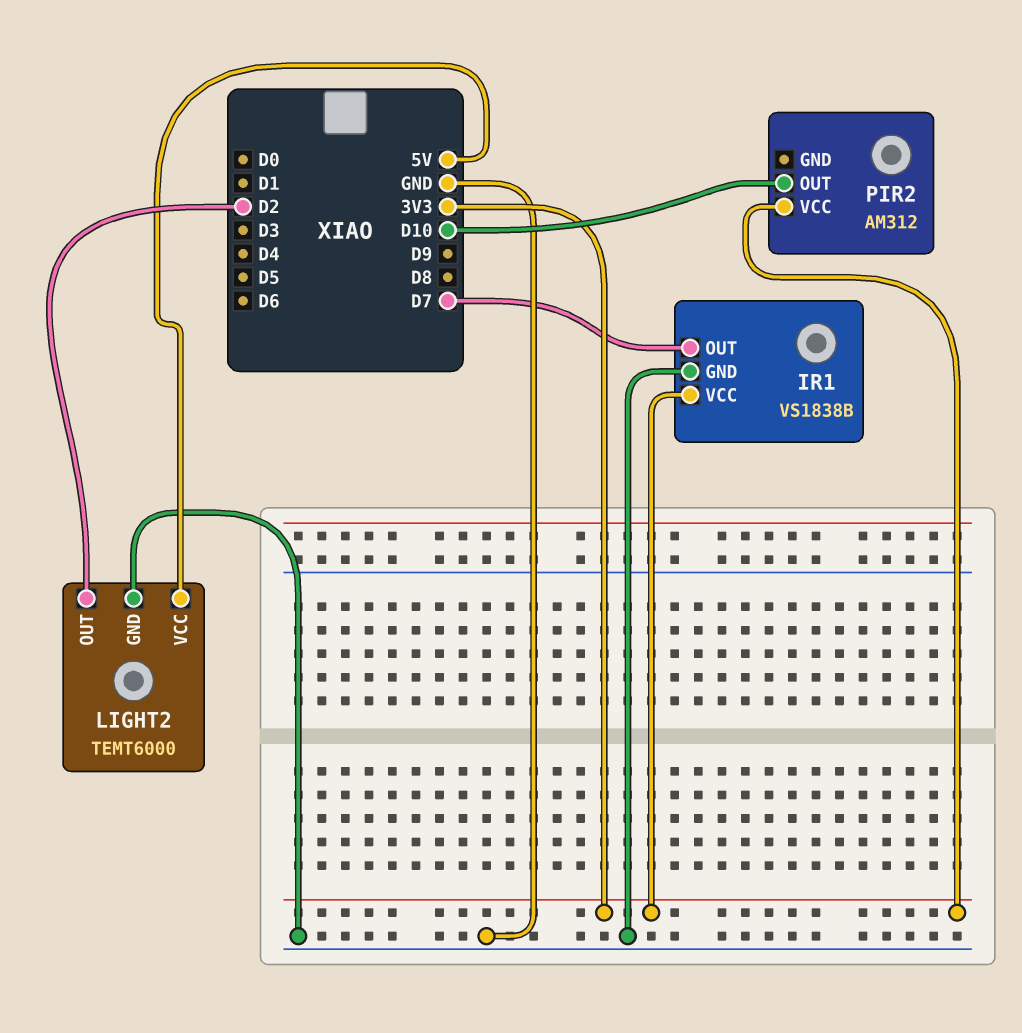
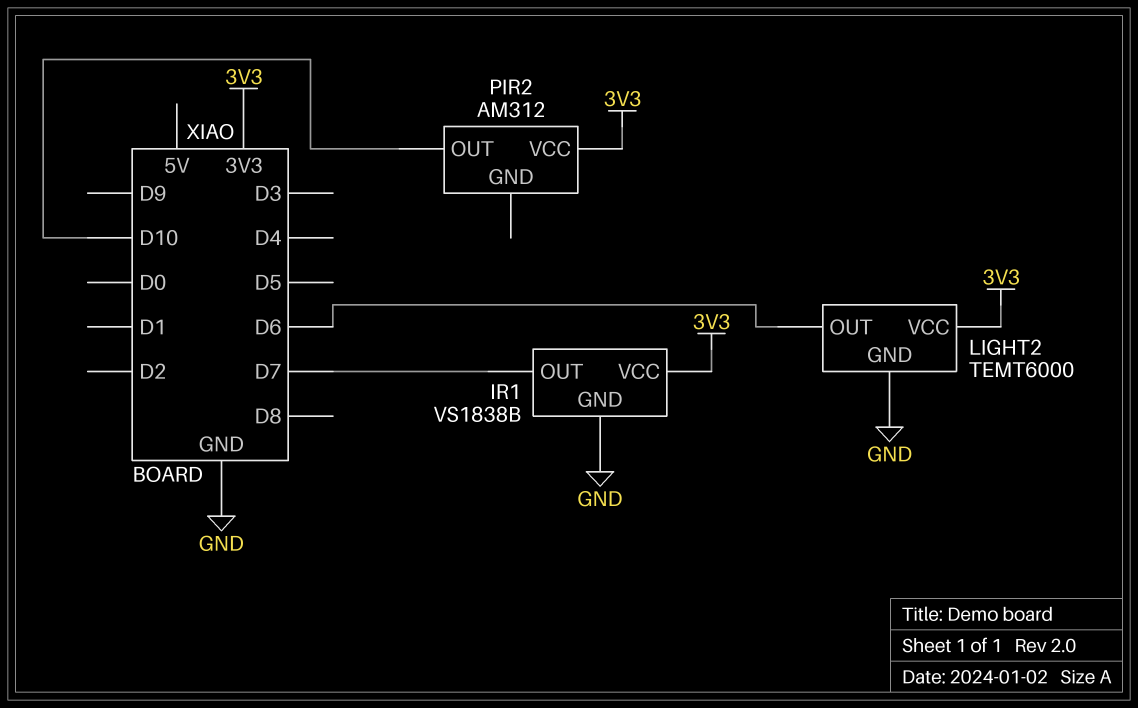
LIGHT2 pin OUT: D2 -> D6
LIGHT2 pin VCC: 5V -> 3V3

